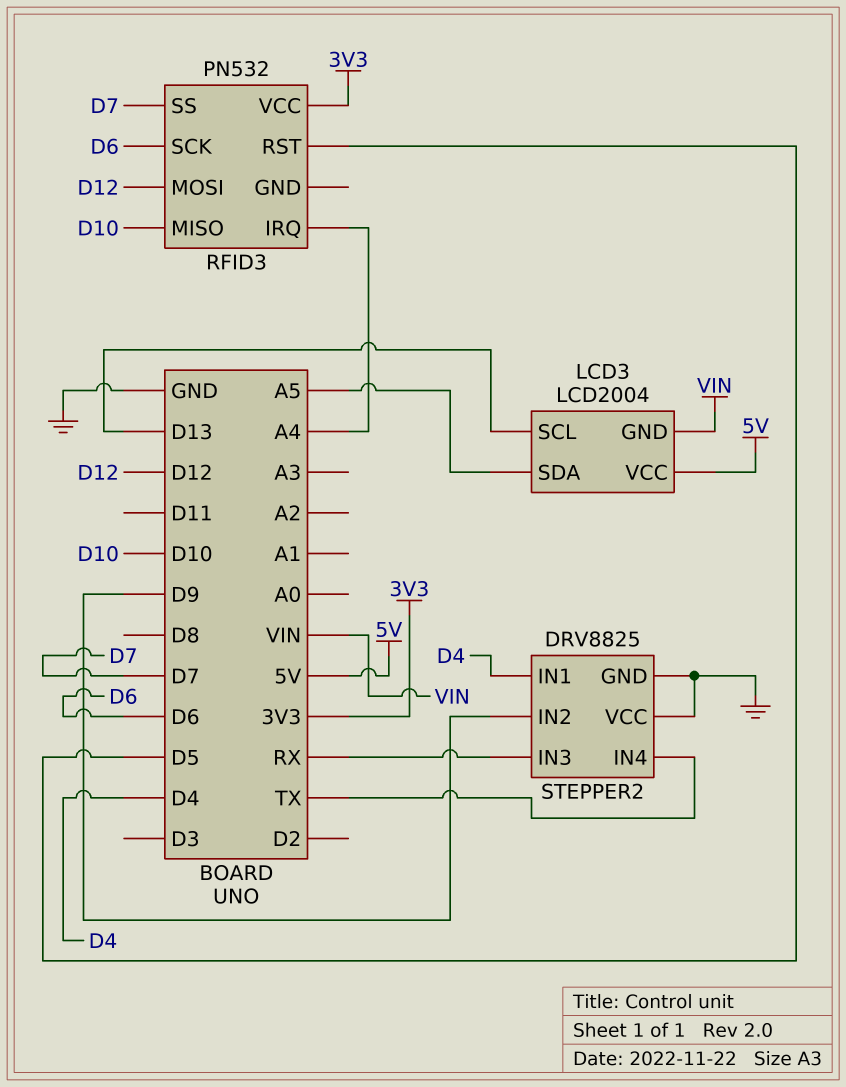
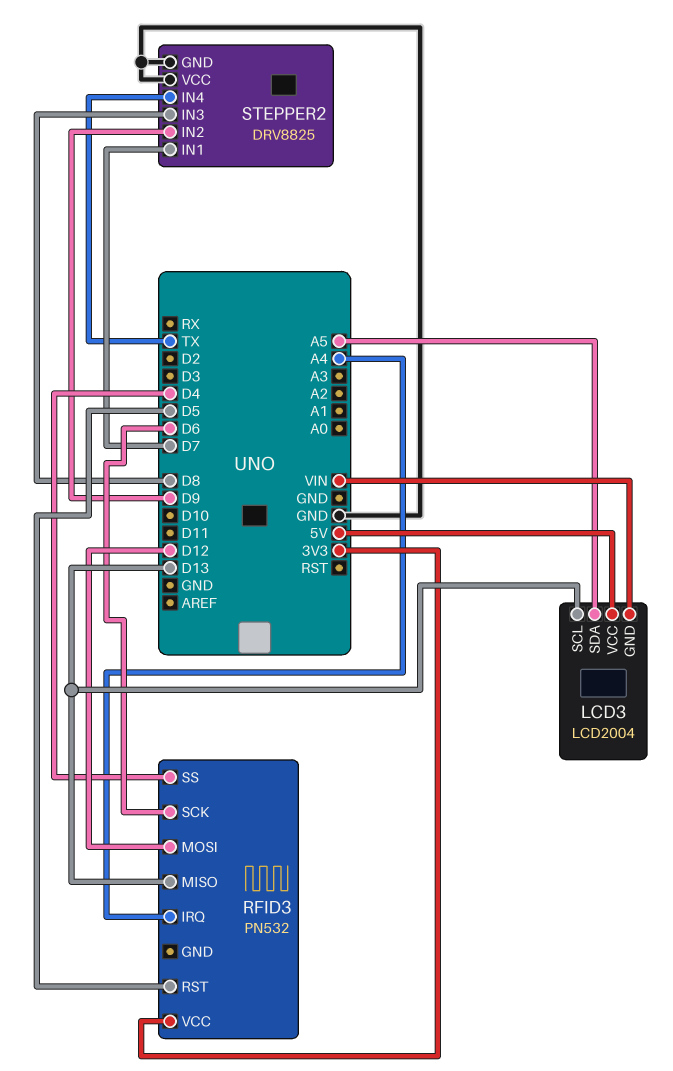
RFID3 pin MISO: D10 -> D13
RFID3 pin SS: D7 -> D4
STEPPER2 pin IN1: D4 -> D7
STEPPER2 pin IN3: RX -> D8

